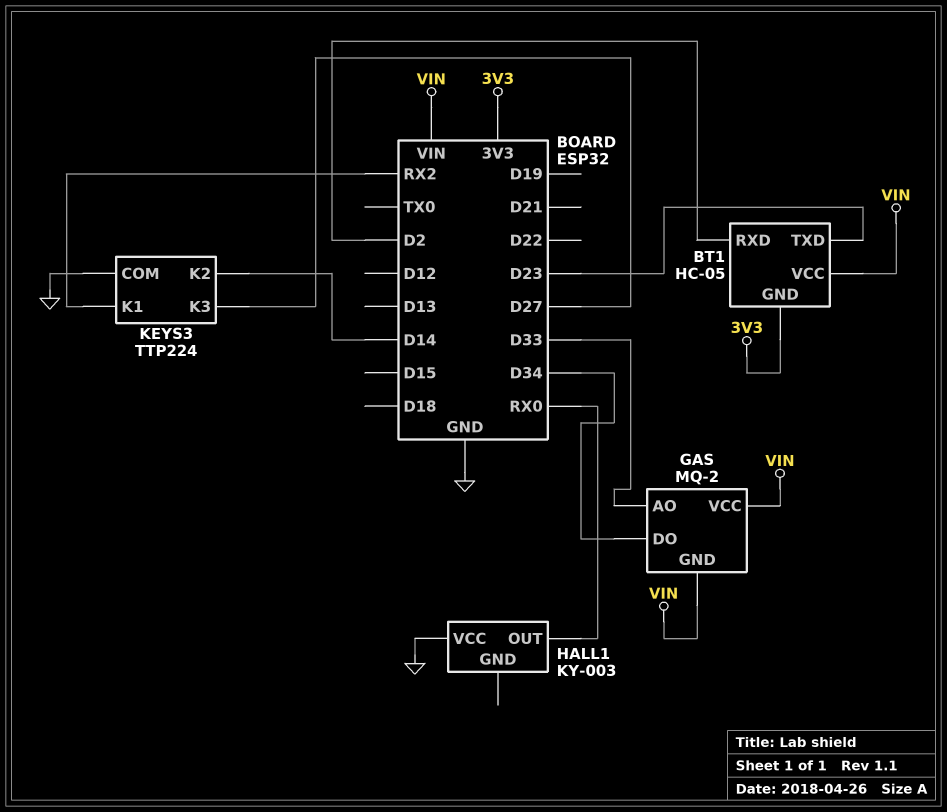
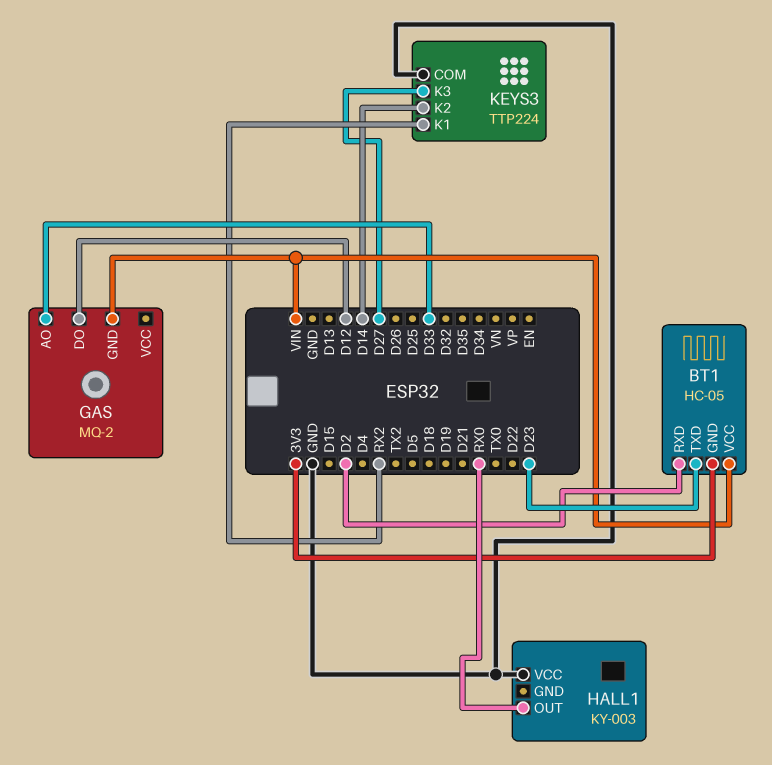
GAS pin DO: D34 -> D12
GAS pin VCC: VIN -> none

